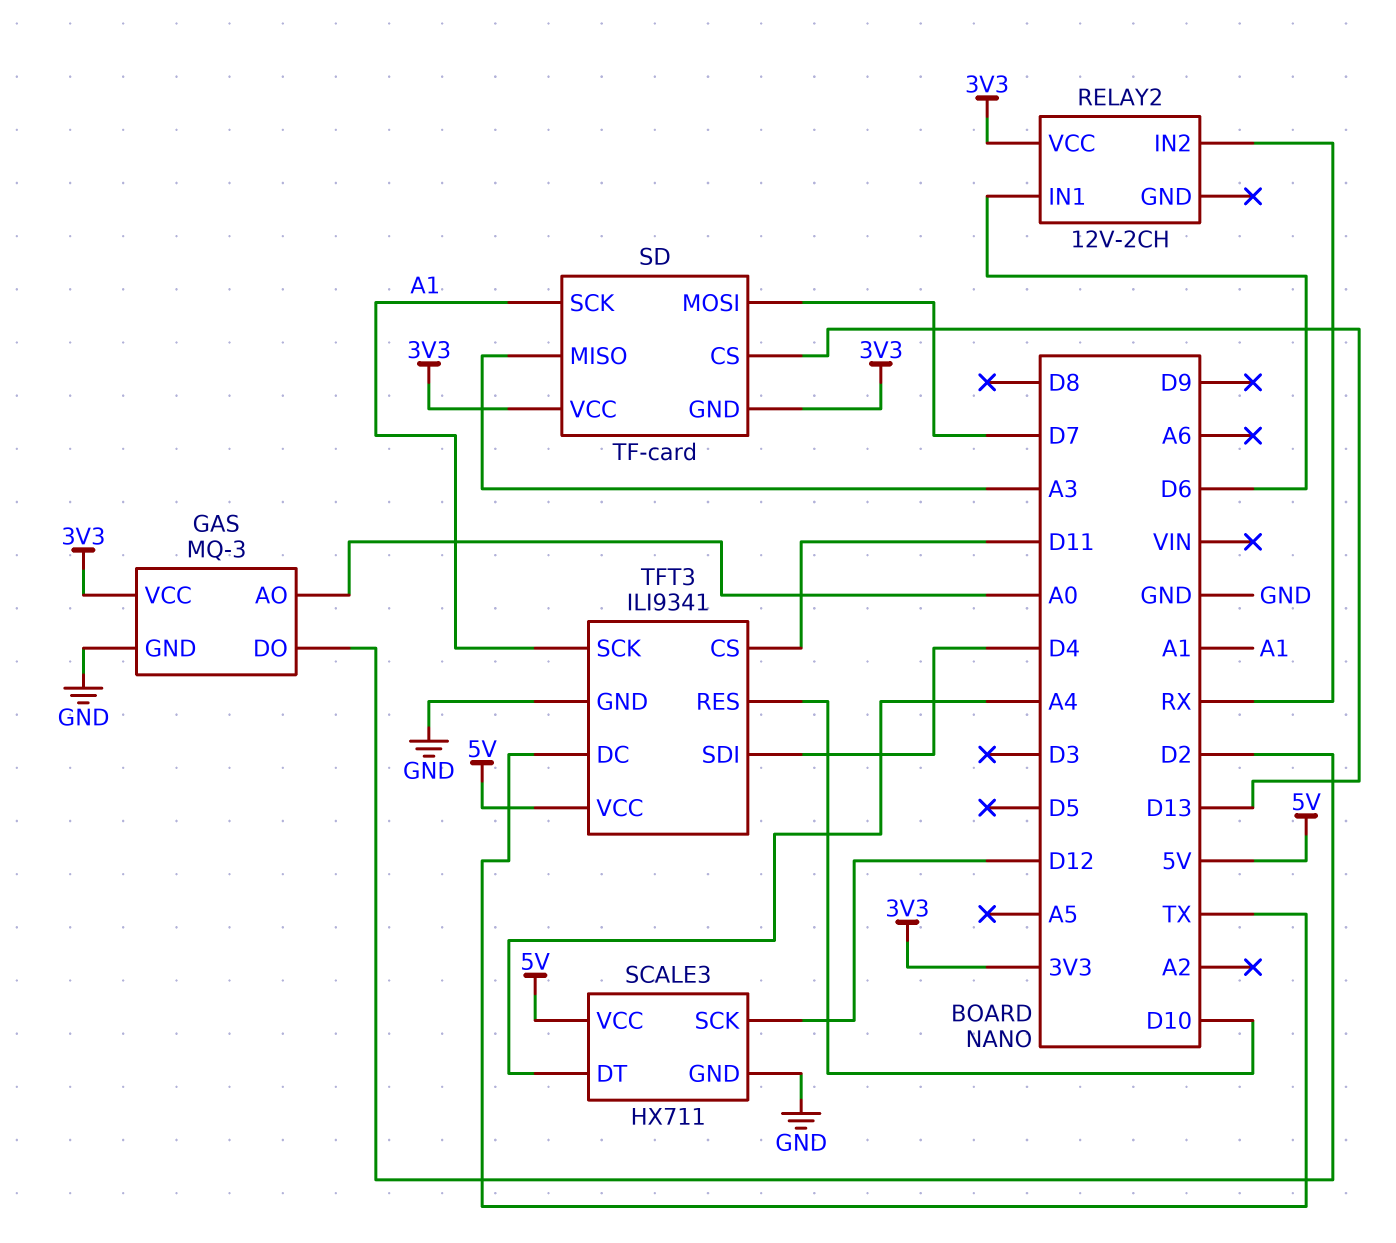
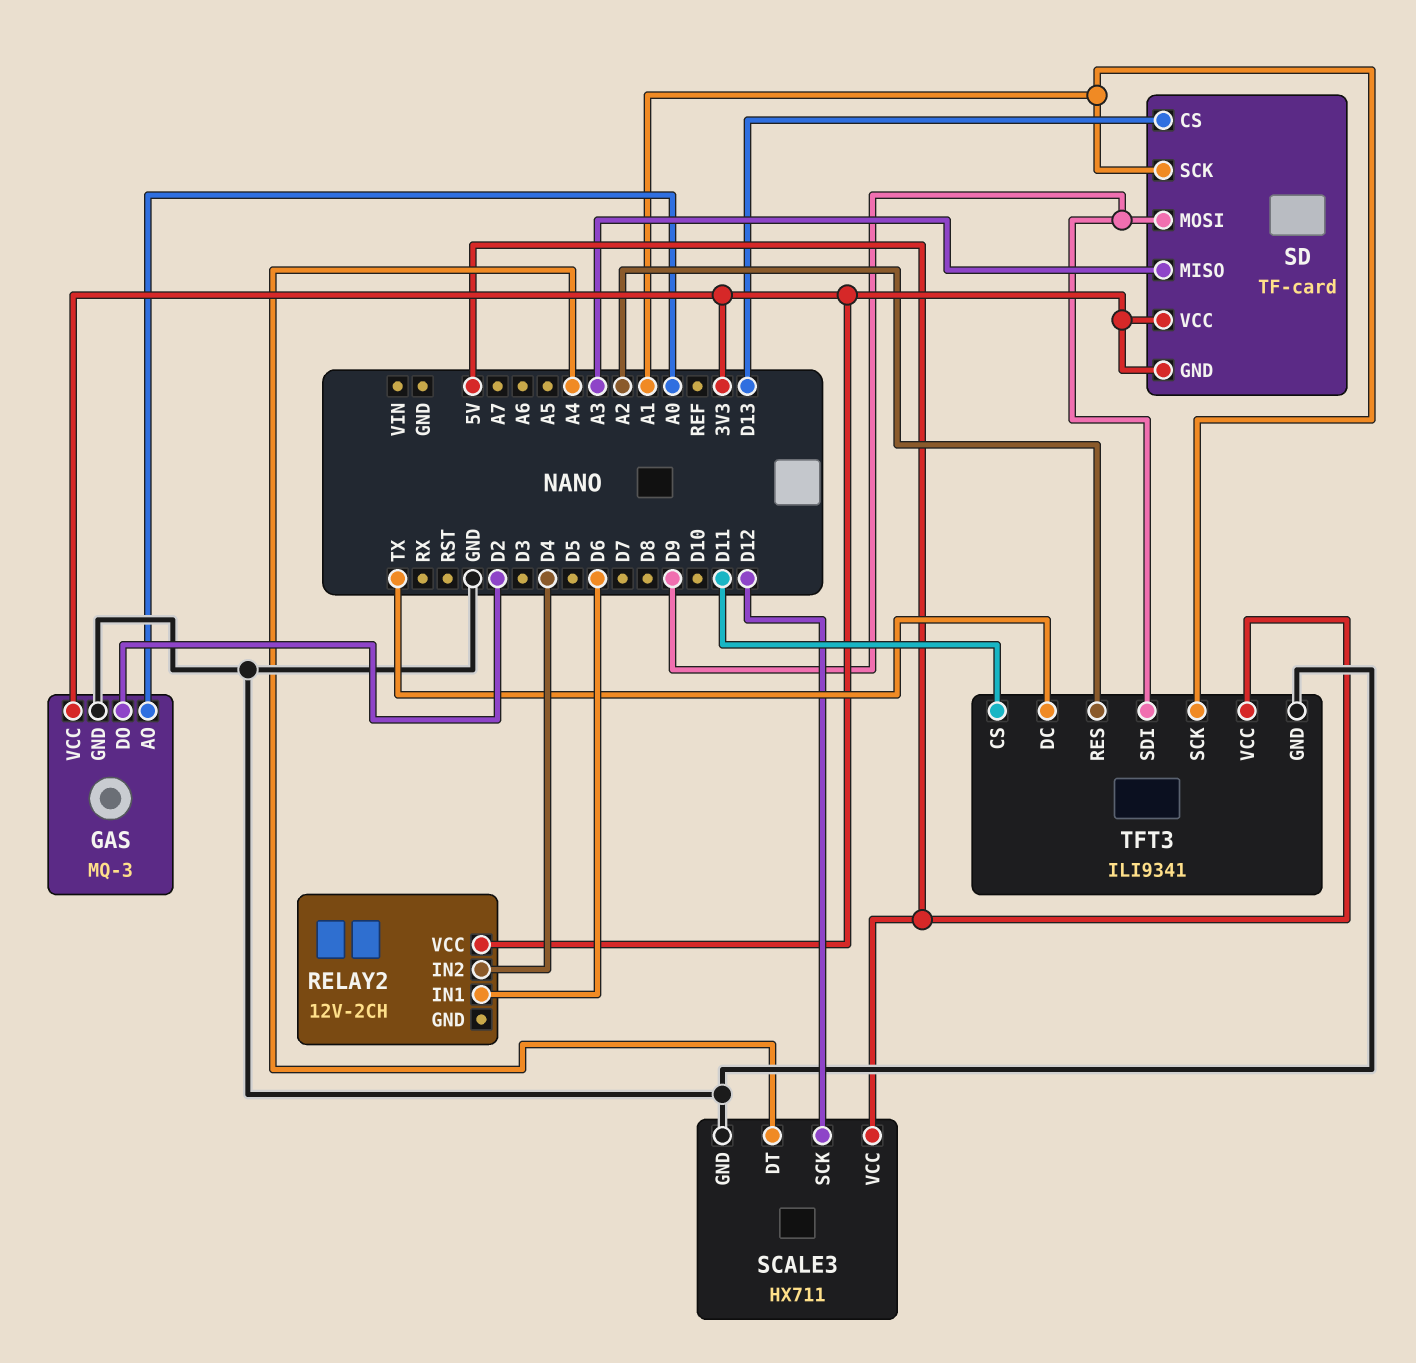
RELAY2 pin IN2: RX -> D4
SD pin MOSI: D7 -> D9
TFT3 pin RES: D10 -> A2
TFT3 pin SDI: D4 -> D9

